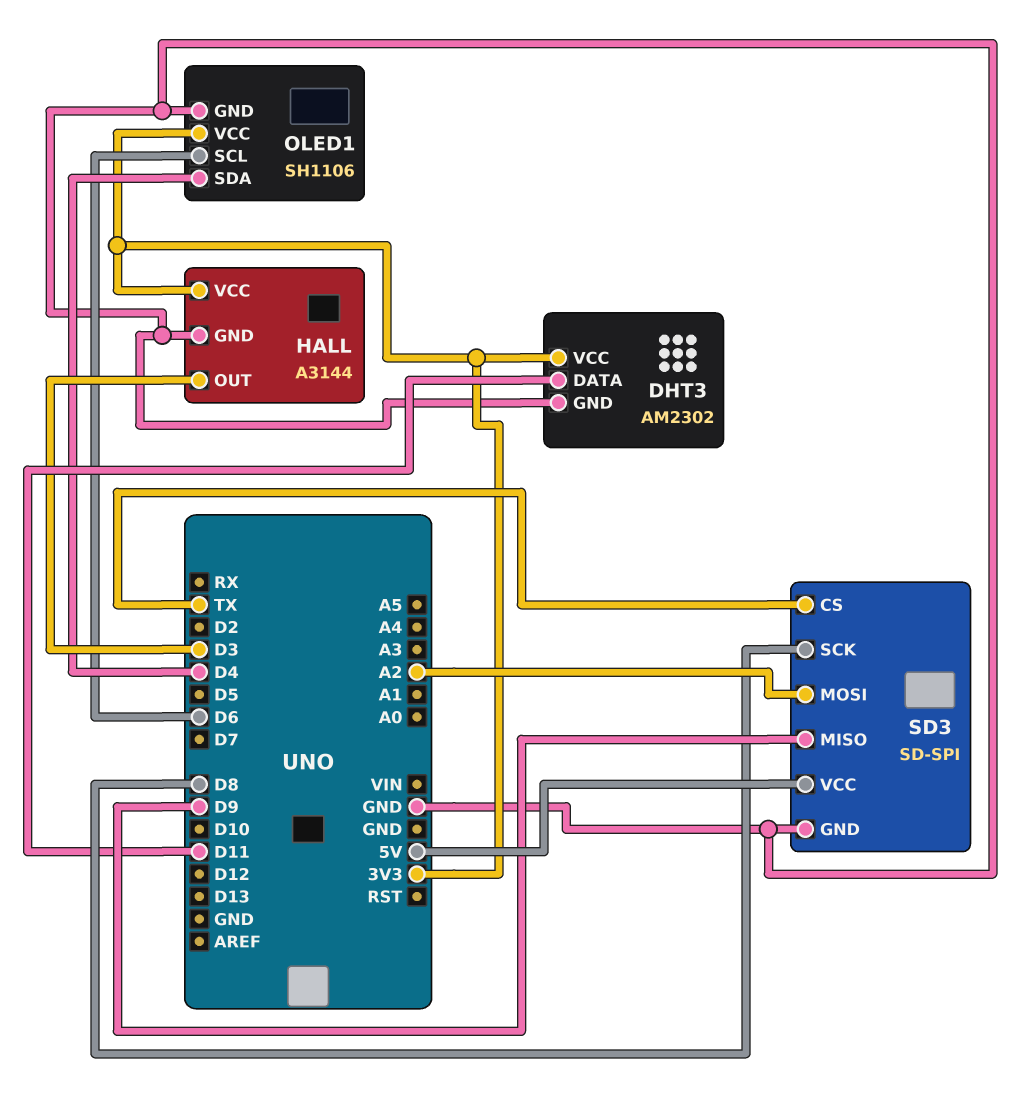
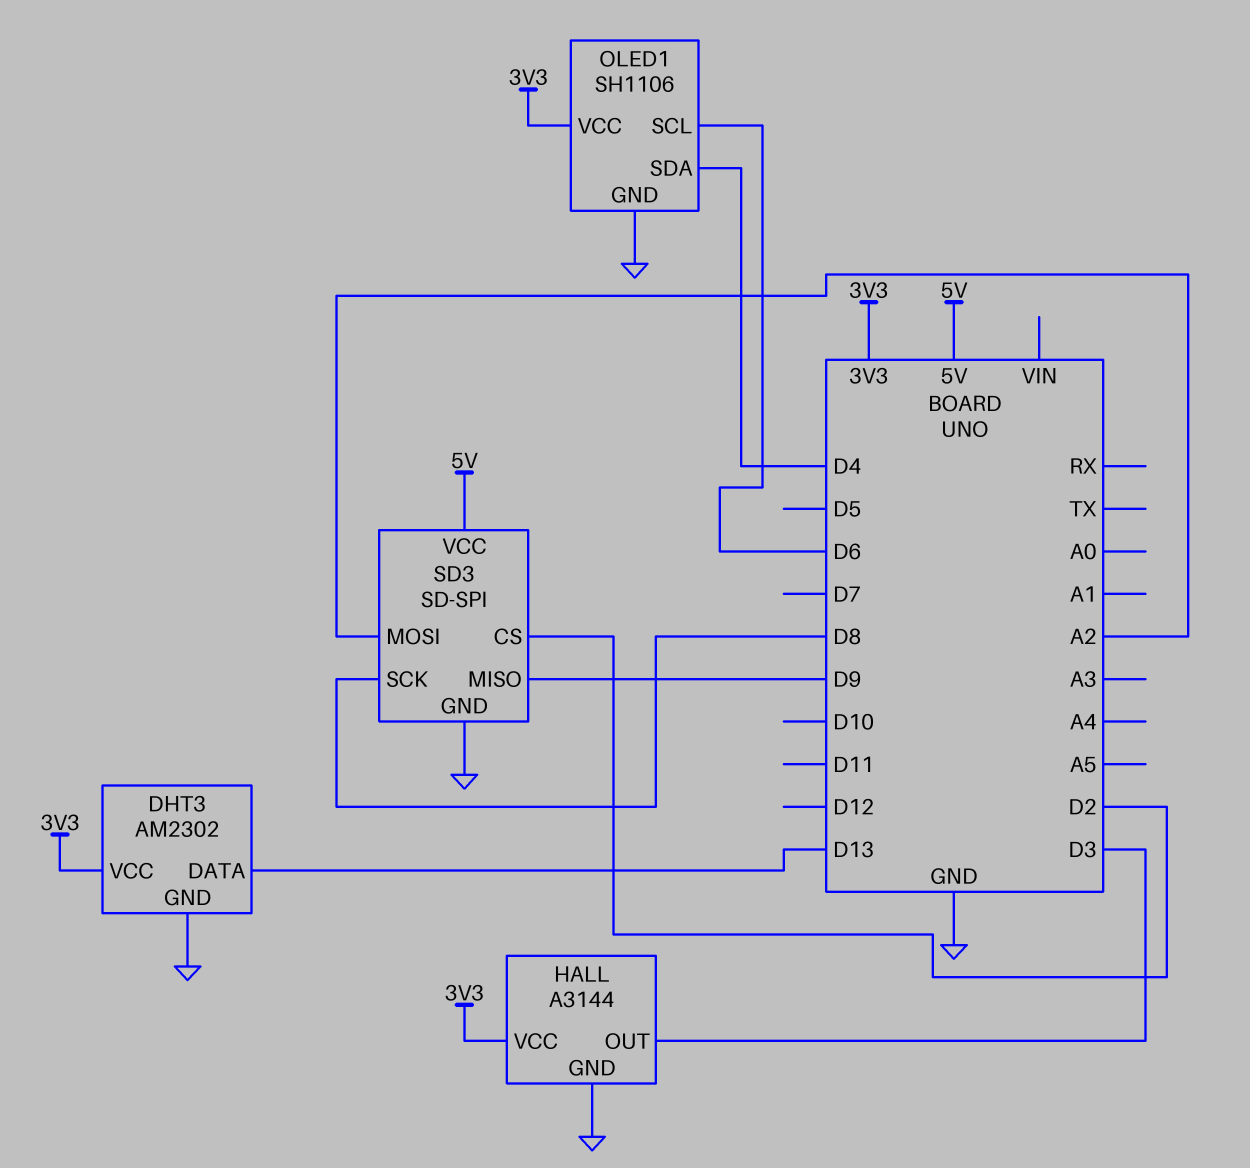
DHT3 pin DATA: D11 -> D13
SD3 pin CS: TX -> D2

